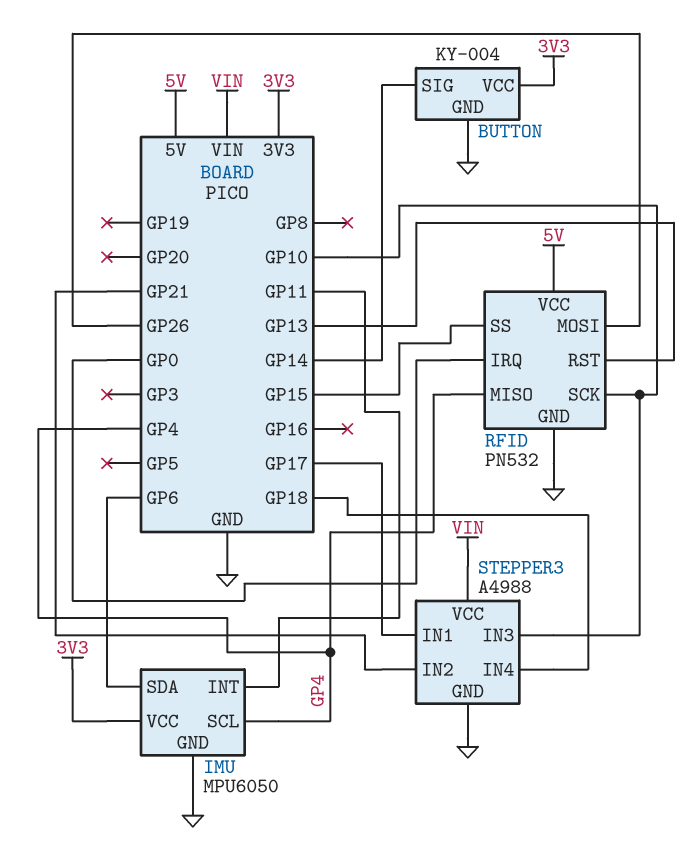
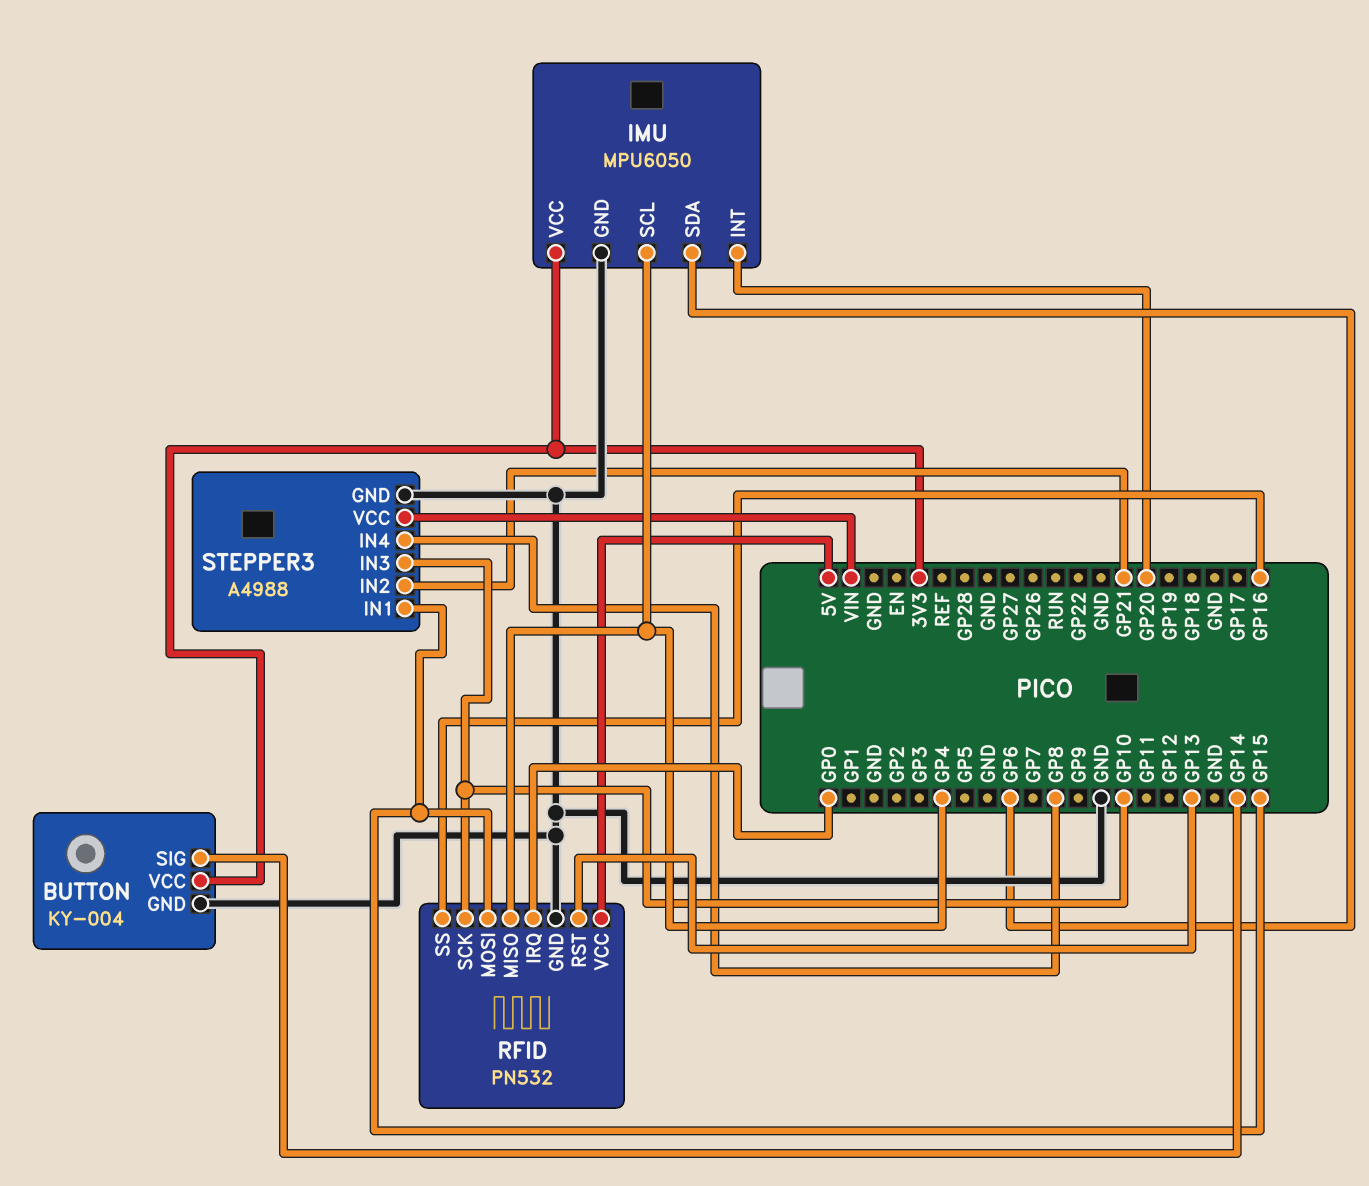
IMU pin INT: GP11 -> GP20
RFID pin MOSI: GP26 -> GP15
RFID pin SS: GP15 -> GP16
STEPPER3 pin IN1: GP17 -> GP15
STEPPER3 pin IN4: GP18 -> GP8

